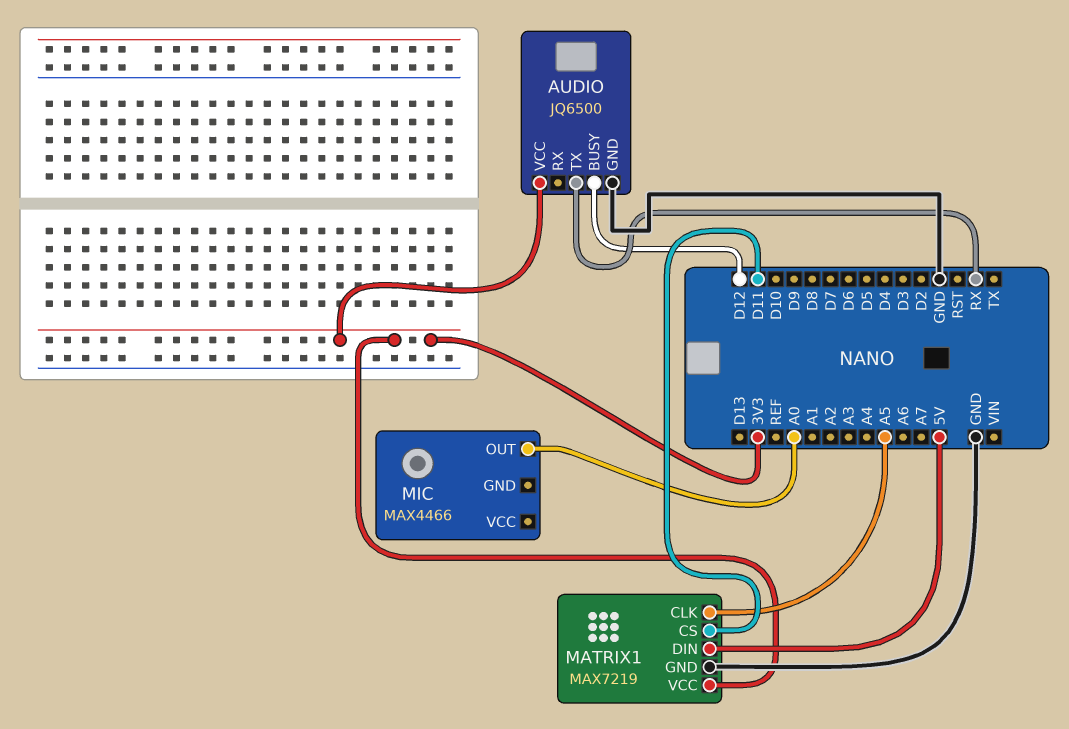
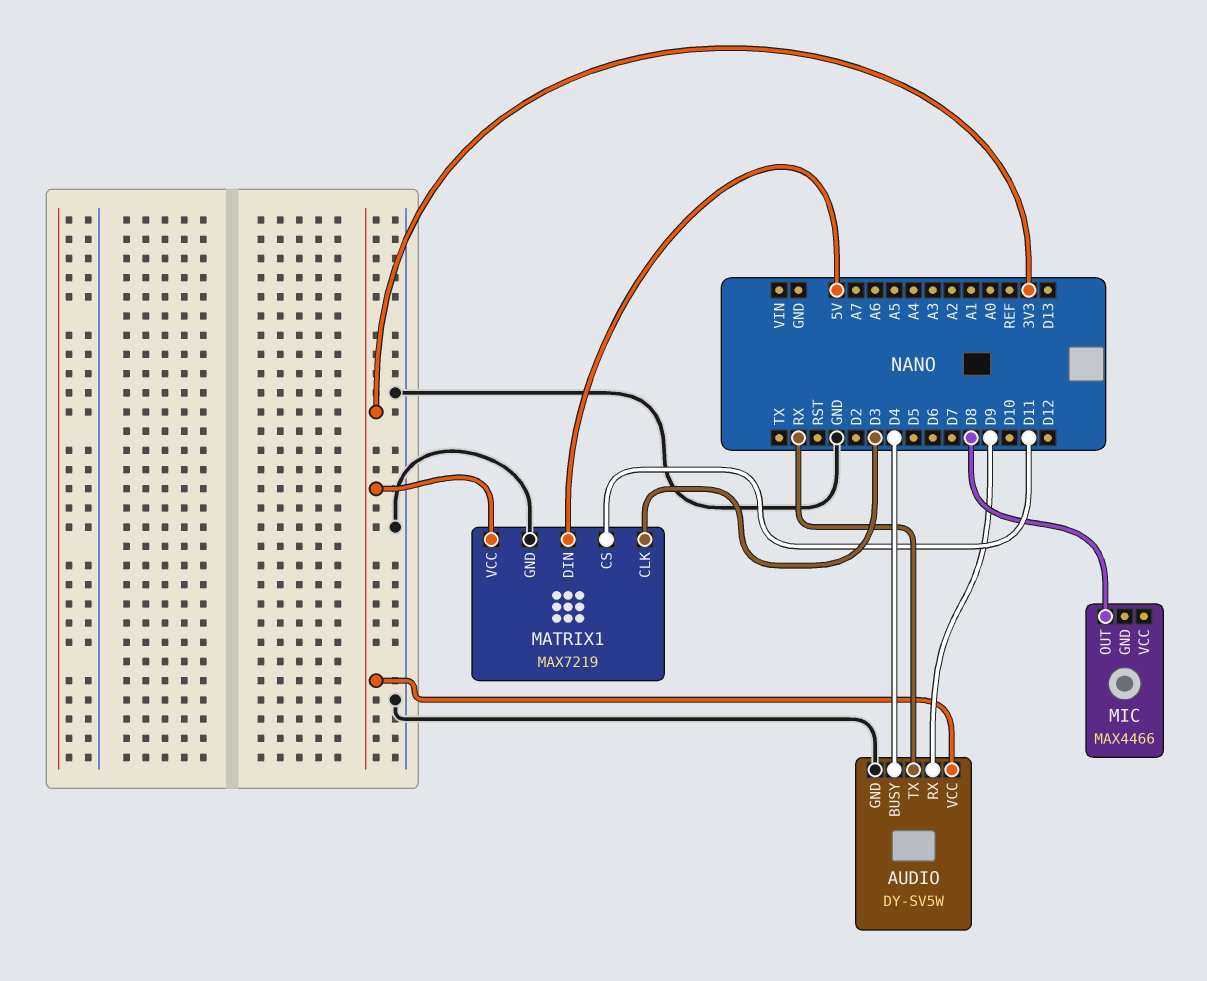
AUDIO: JQ6500 -> DY-SV5W
AUDIO pin BUSY: D12 -> D4
AUDIO pin RX: none -> D9
MATRIX1 pin CLK: A5 -> D3
MIC pin OUT: A0 -> D8

